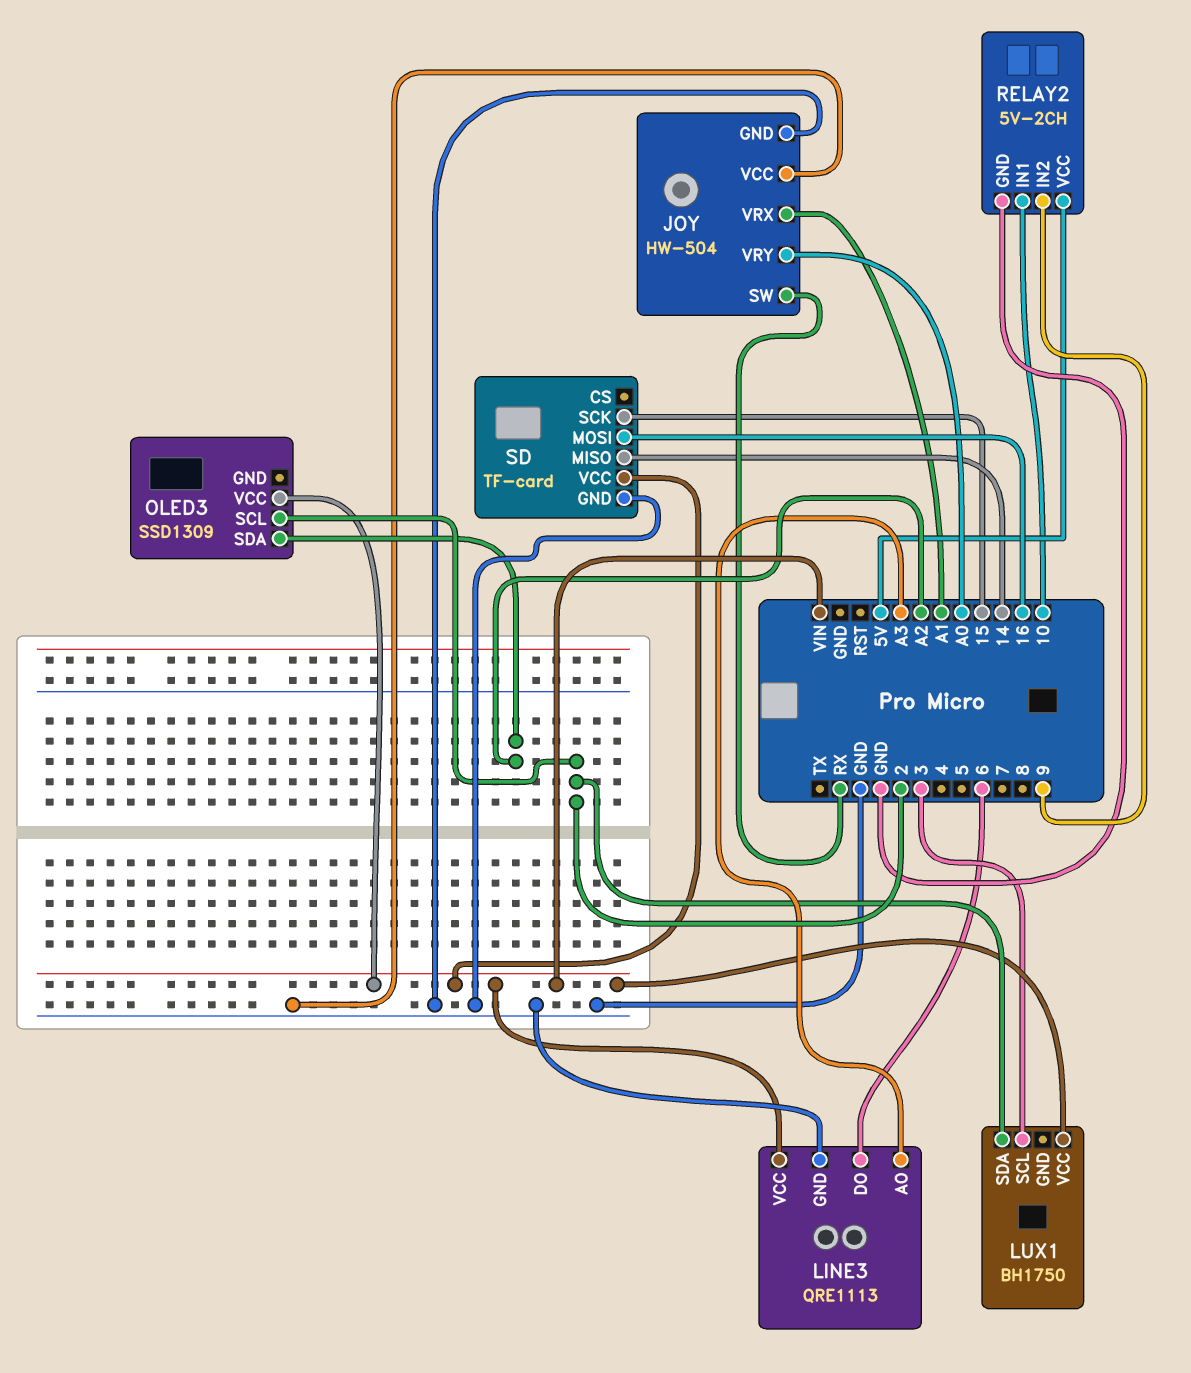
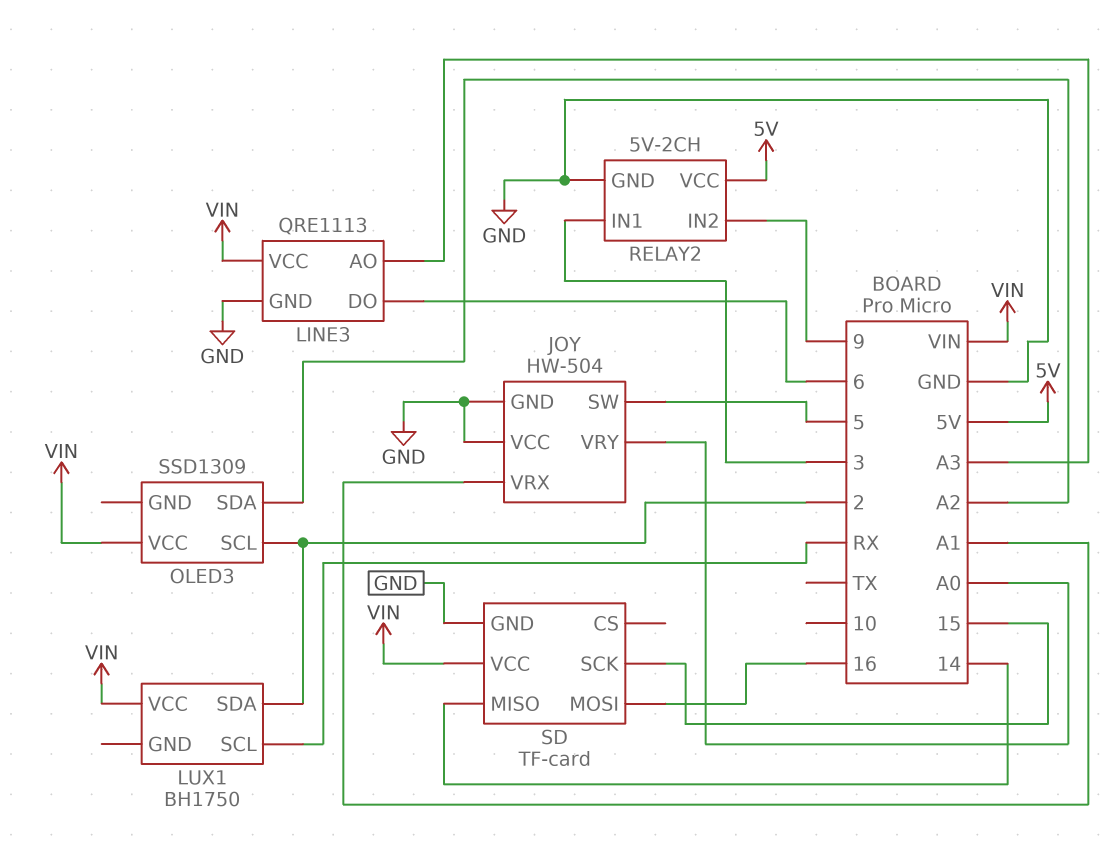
JOY pin SW: RX -> 5
LUX1 pin SCL: 3 -> RX
RELAY2 pin IN1: 10 -> 3

